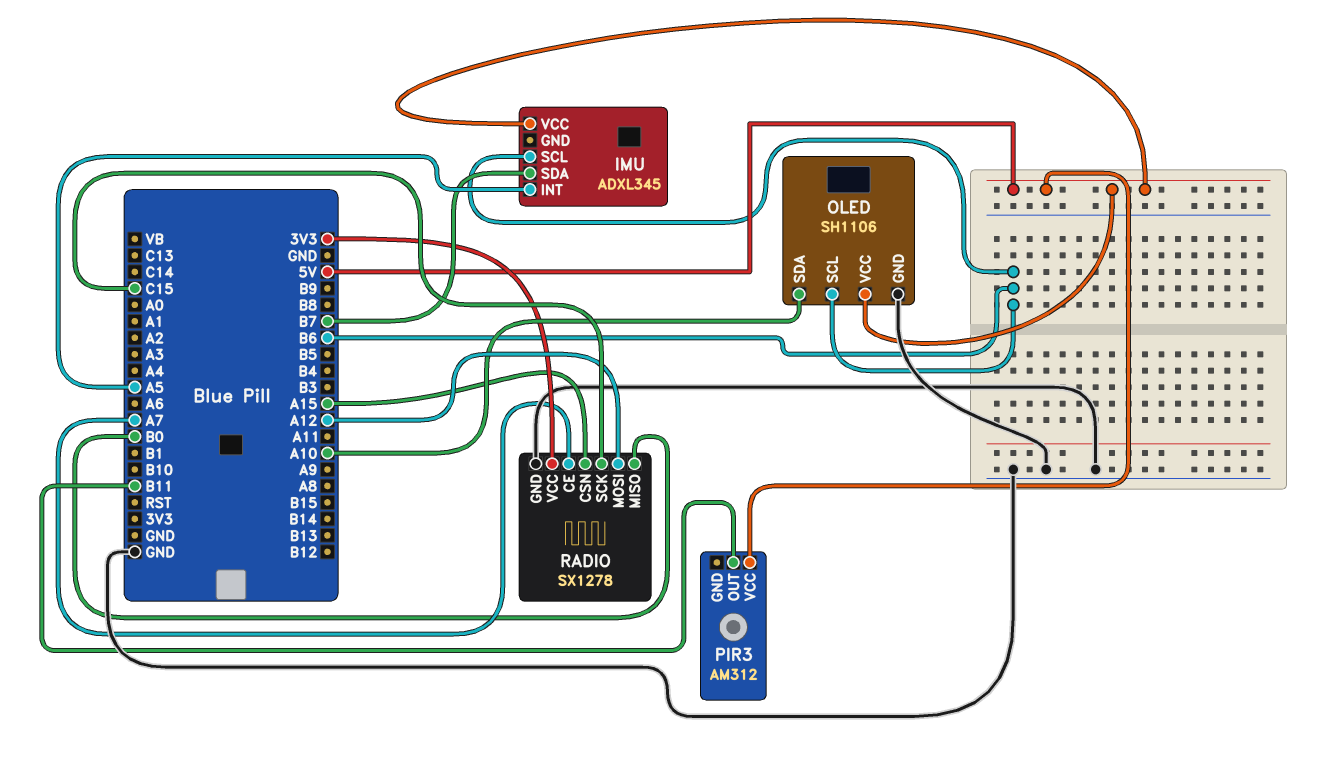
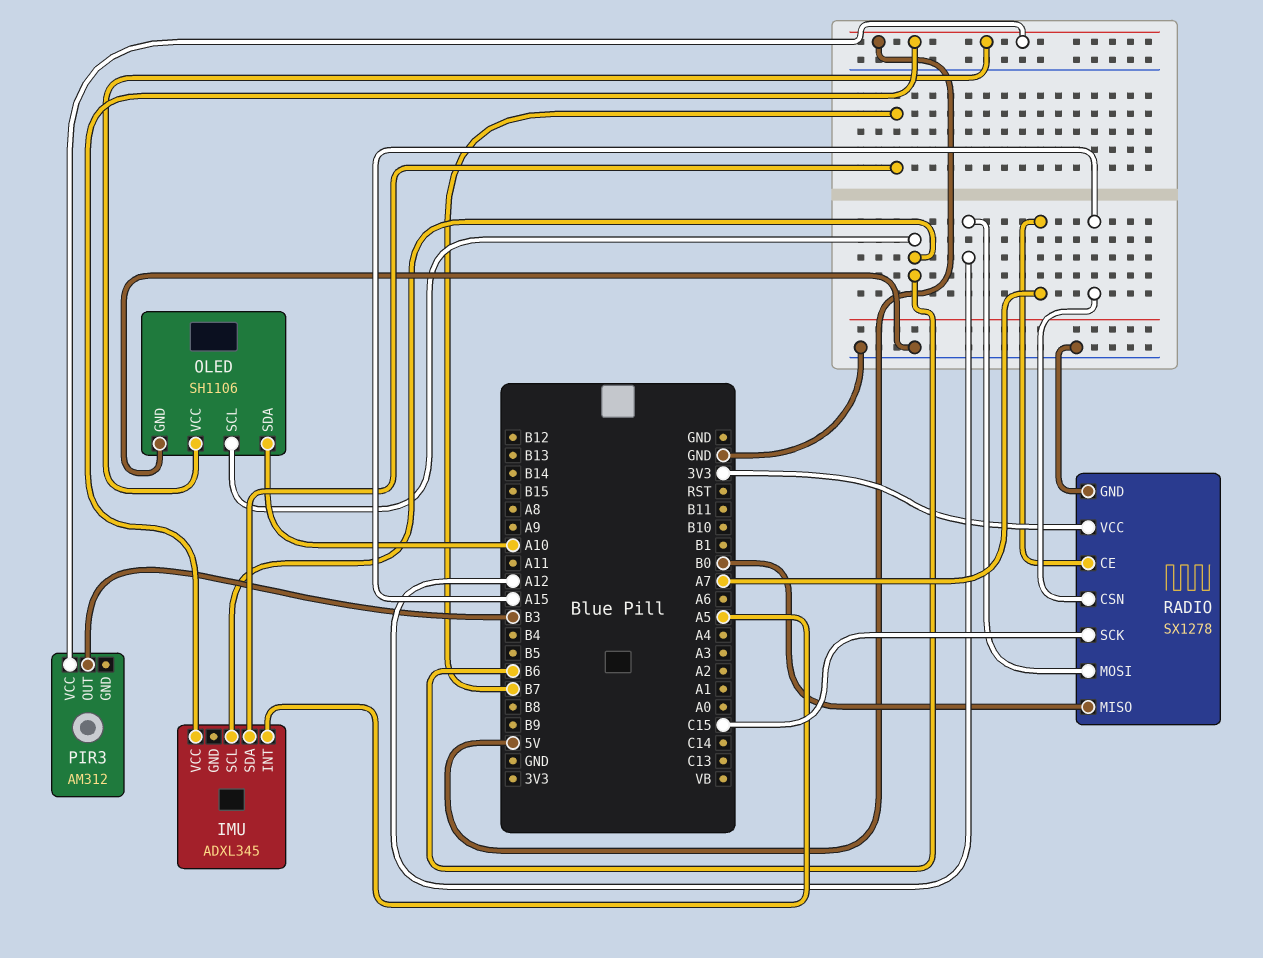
PIR3 pin OUT: B11 -> B3

